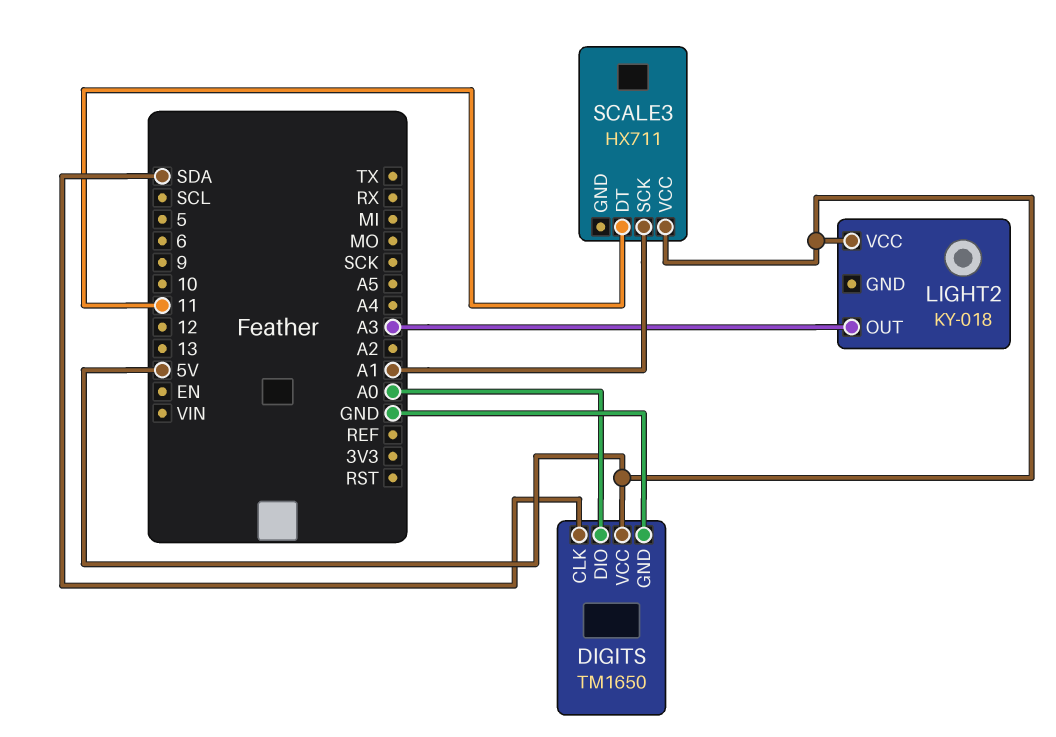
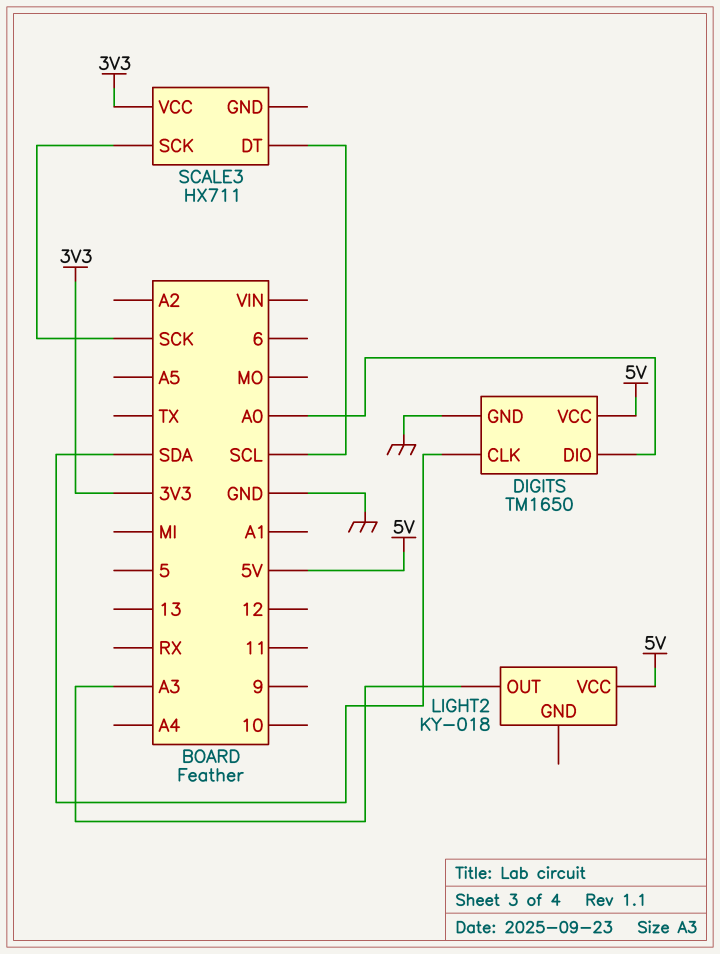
SCALE3 pin DT: 11 -> SCL
SCALE3 pin SCK: A1 -> SCK
SCALE3 pin VCC: 5V -> 3V3

